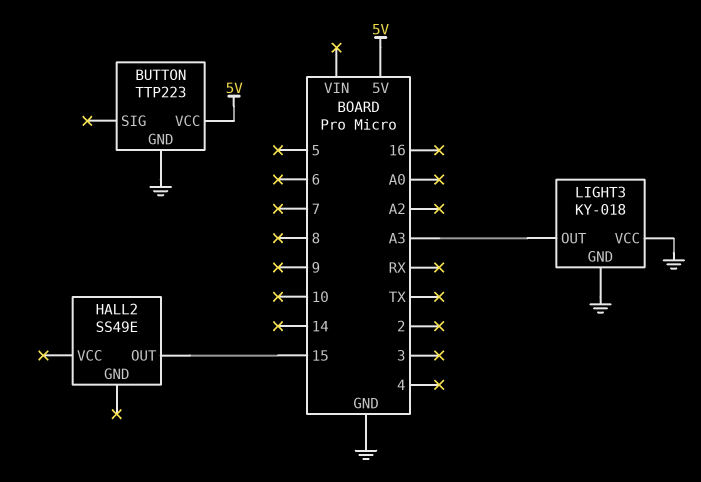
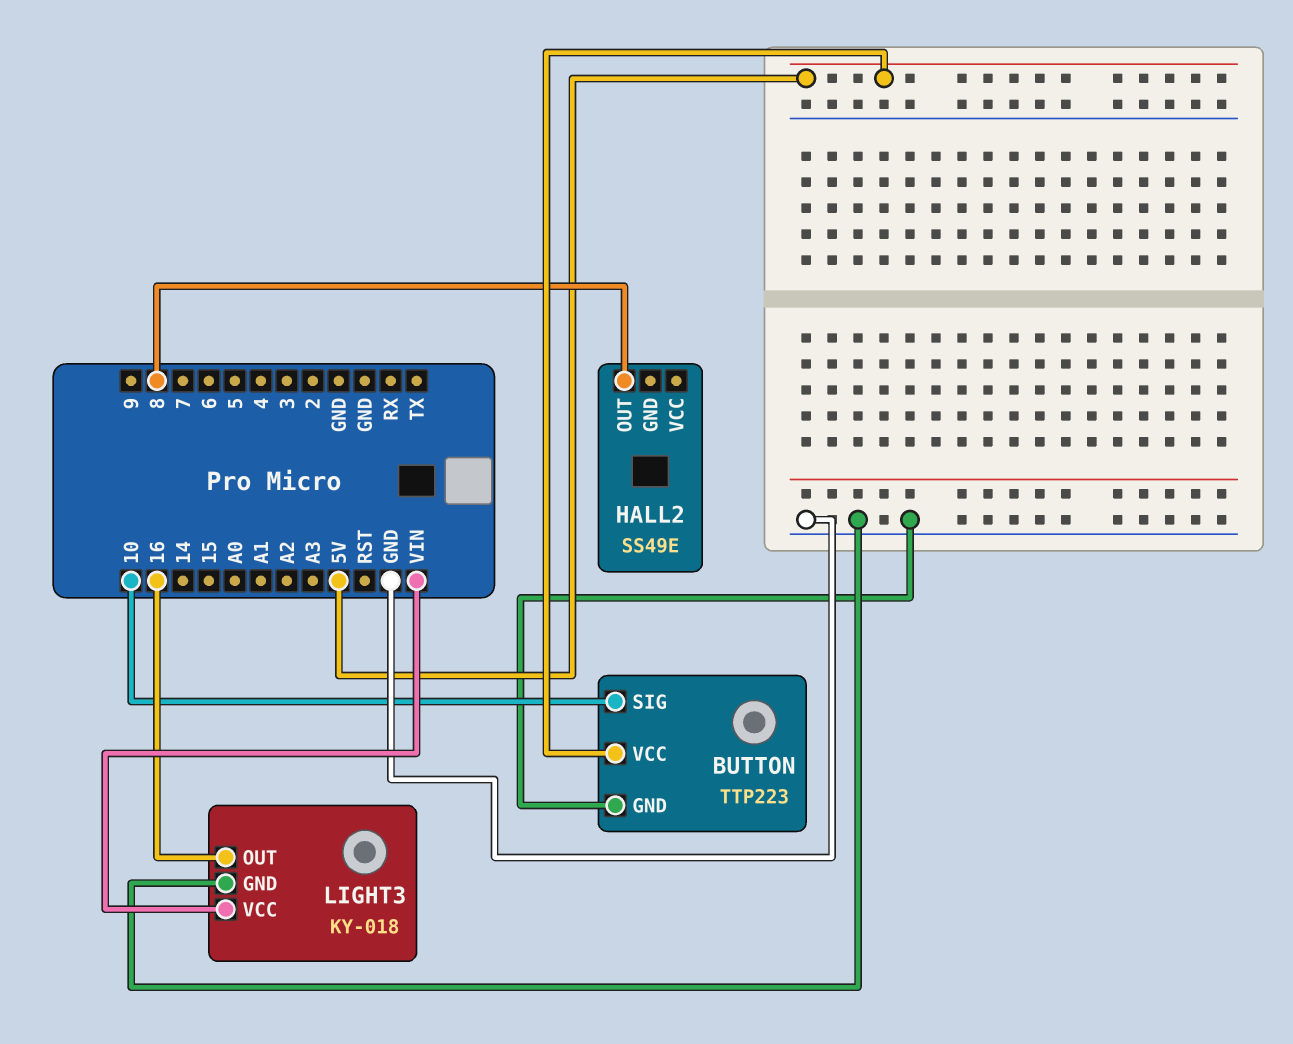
BUTTON pin SIG: none -> 10
HALL2 pin OUT: 15 -> 8
LIGHT3 pin OUT: A3 -> 16
LIGHT3 pin VCC: GND -> VIN

